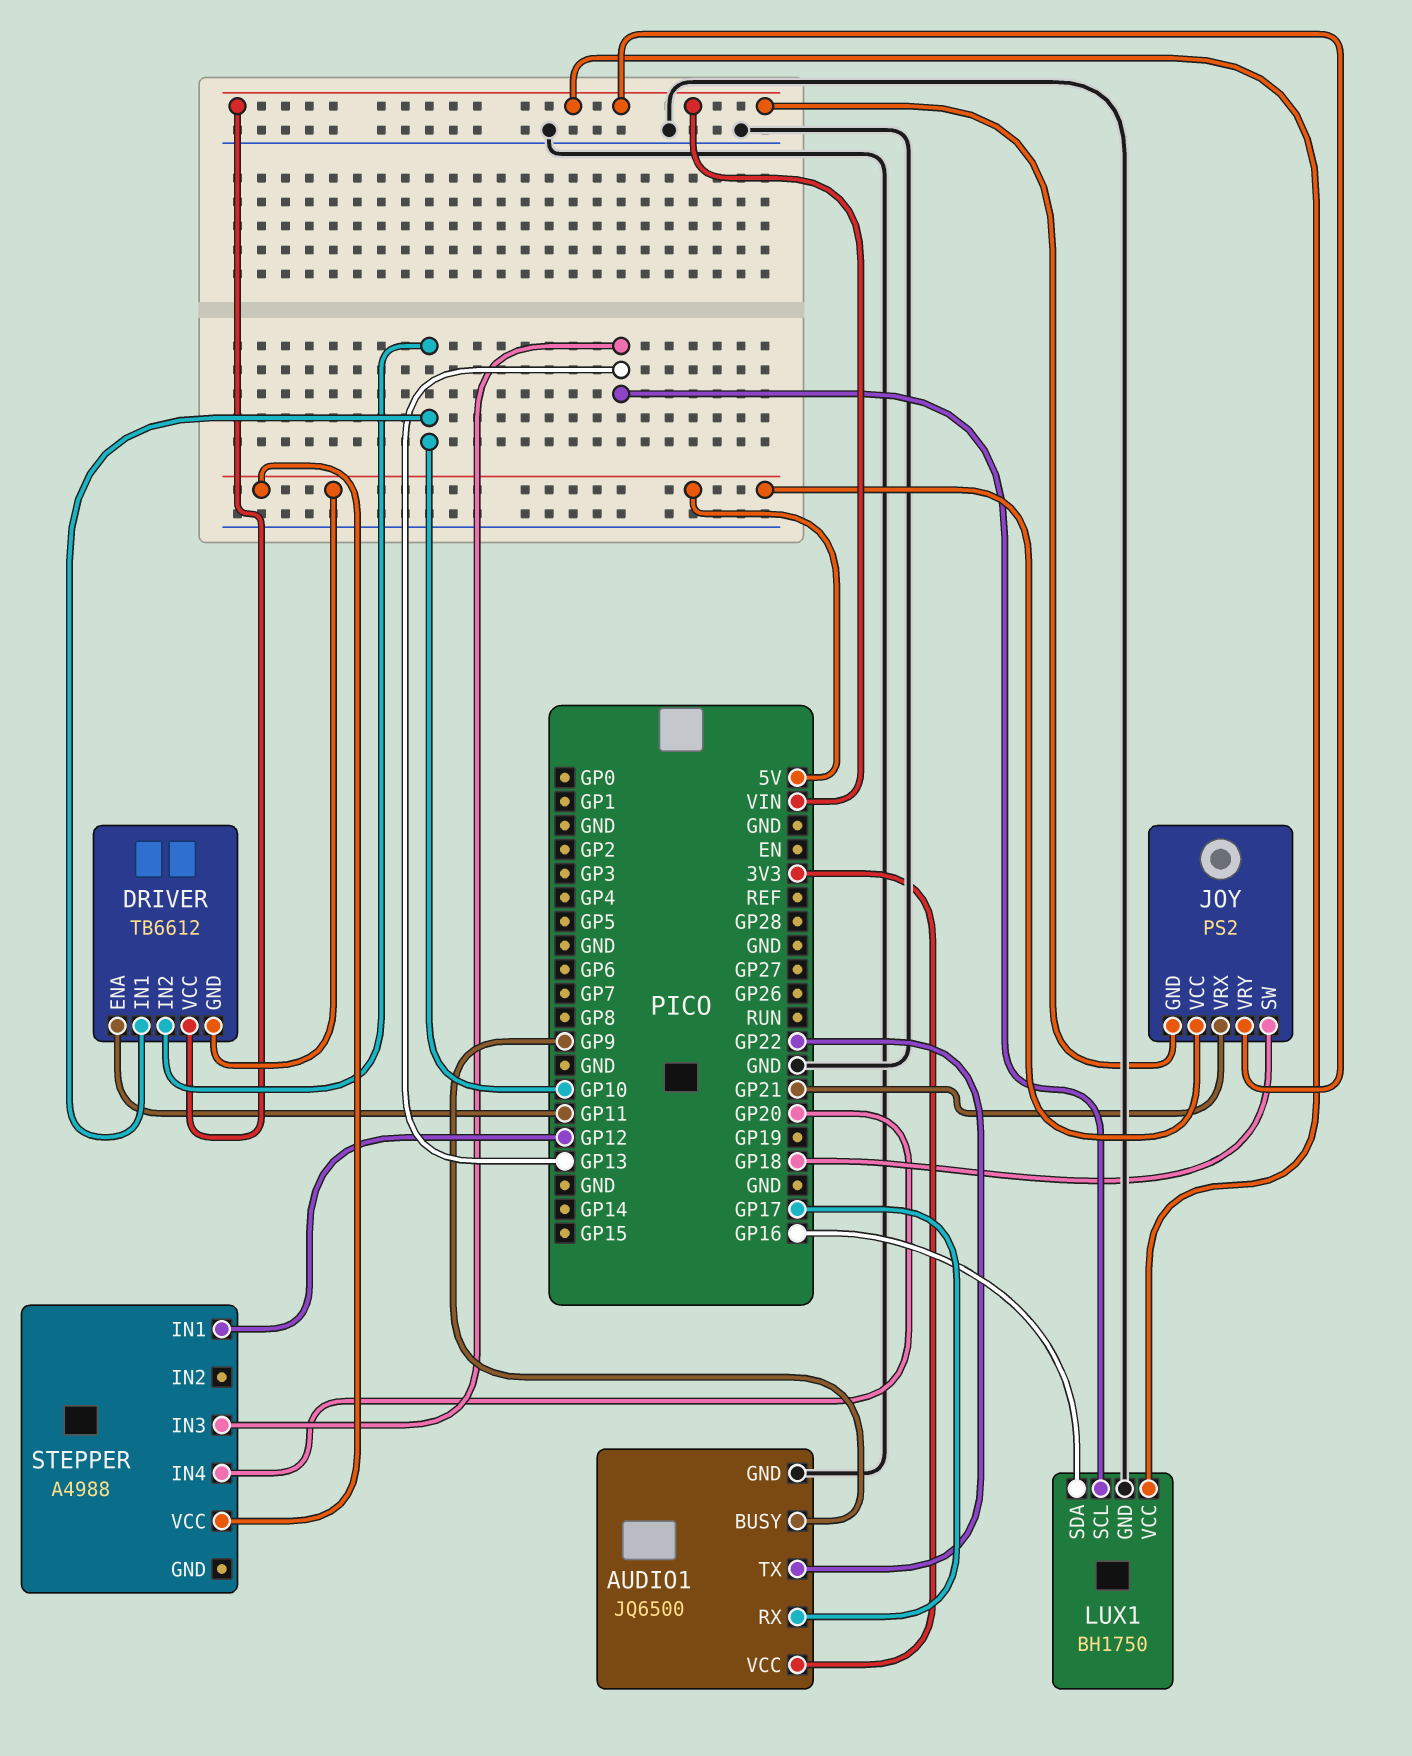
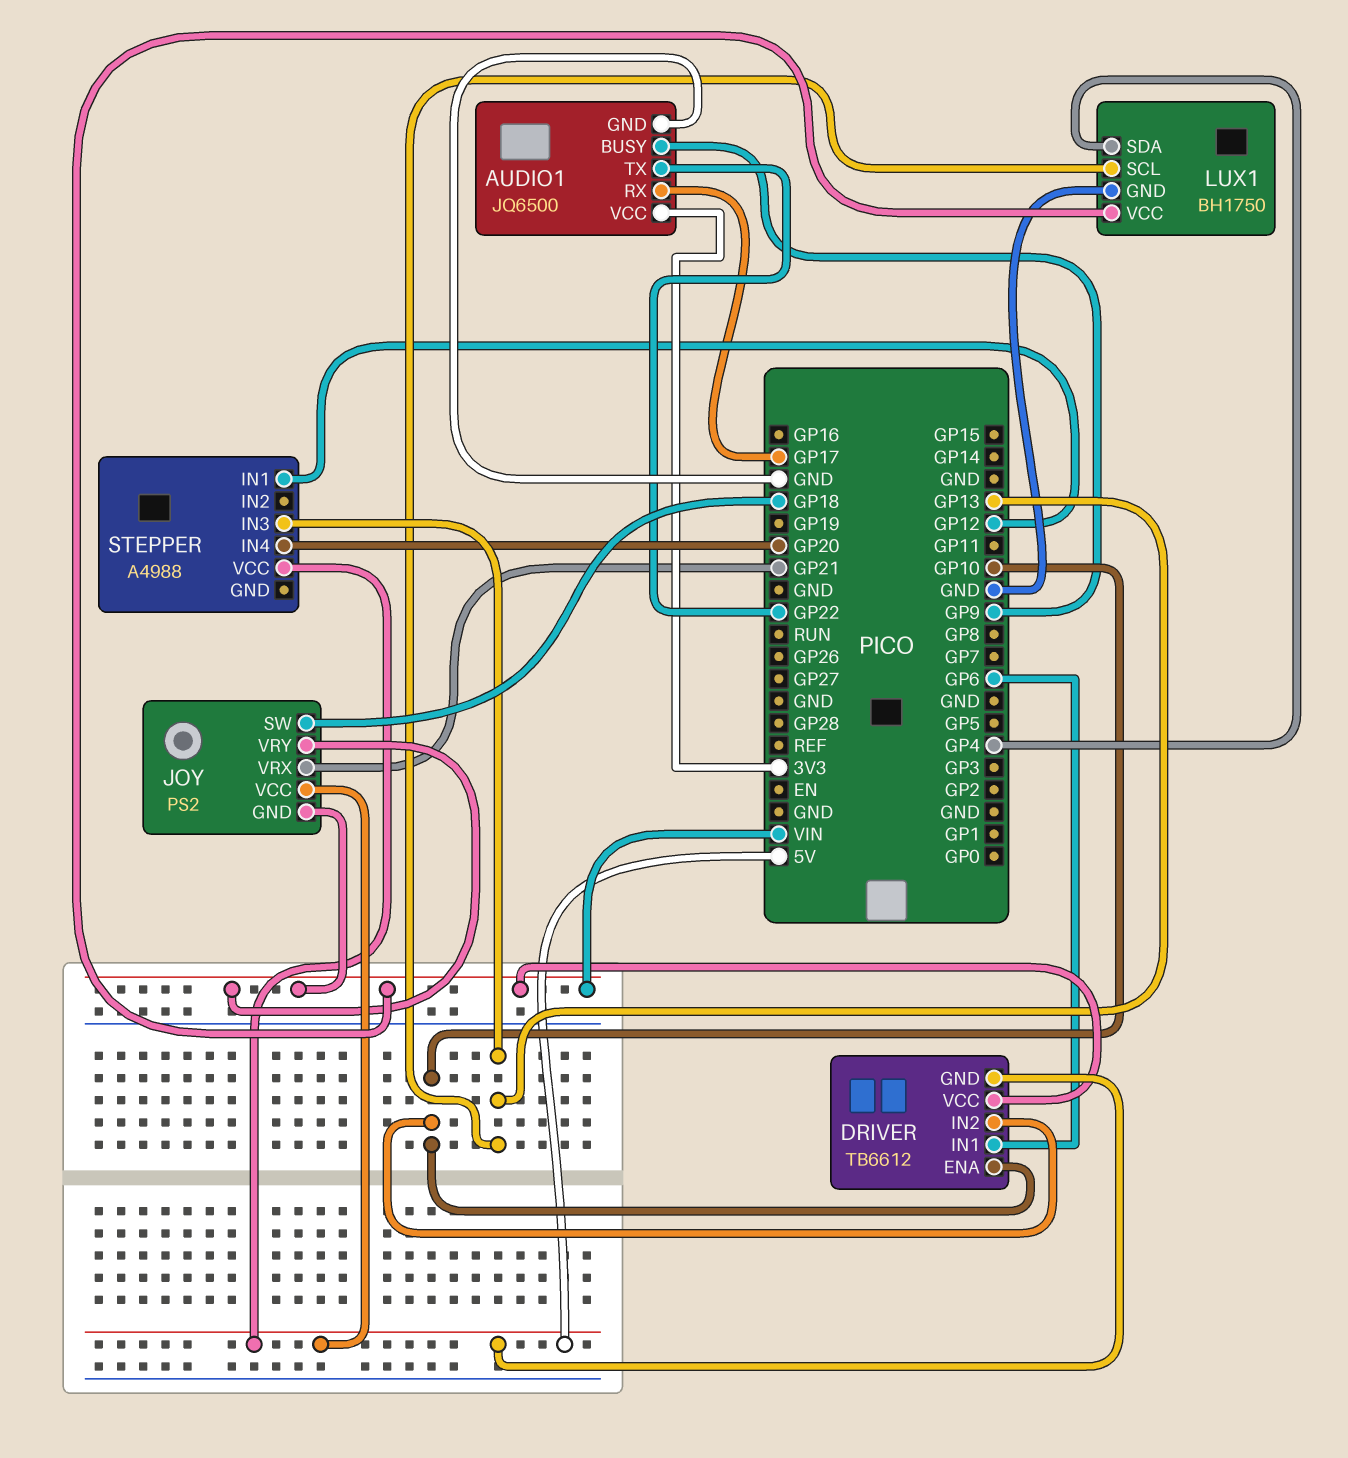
DRIVER pin ENA: GP11 -> GP10
DRIVER pin IN1: GP10 -> GP6
LUX1 pin SDA: GP16 -> GP4

